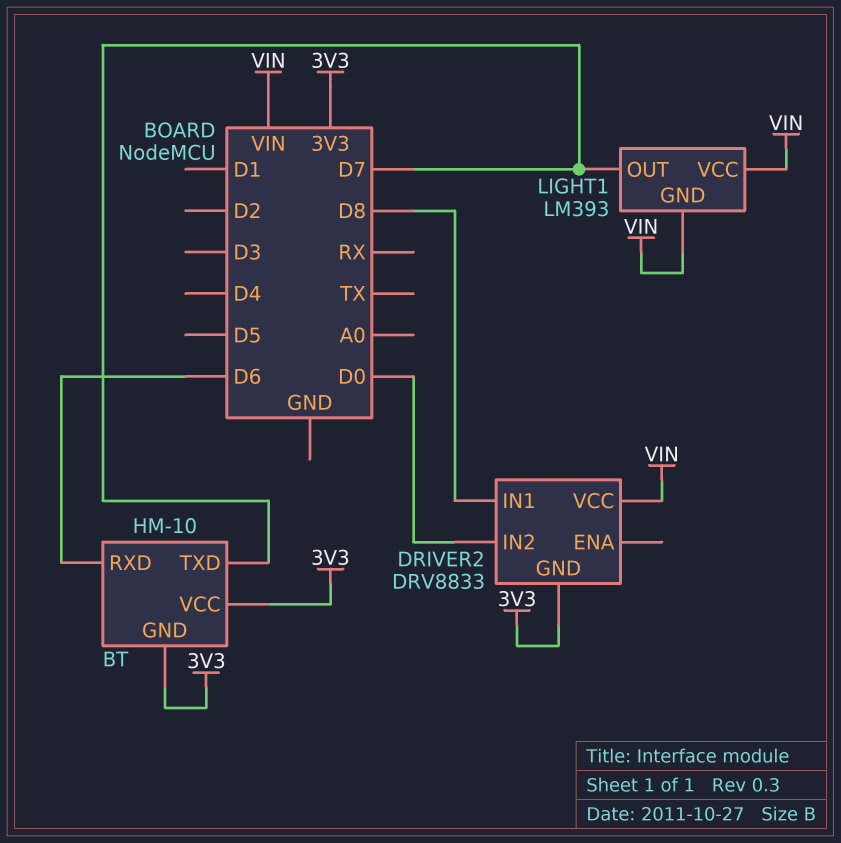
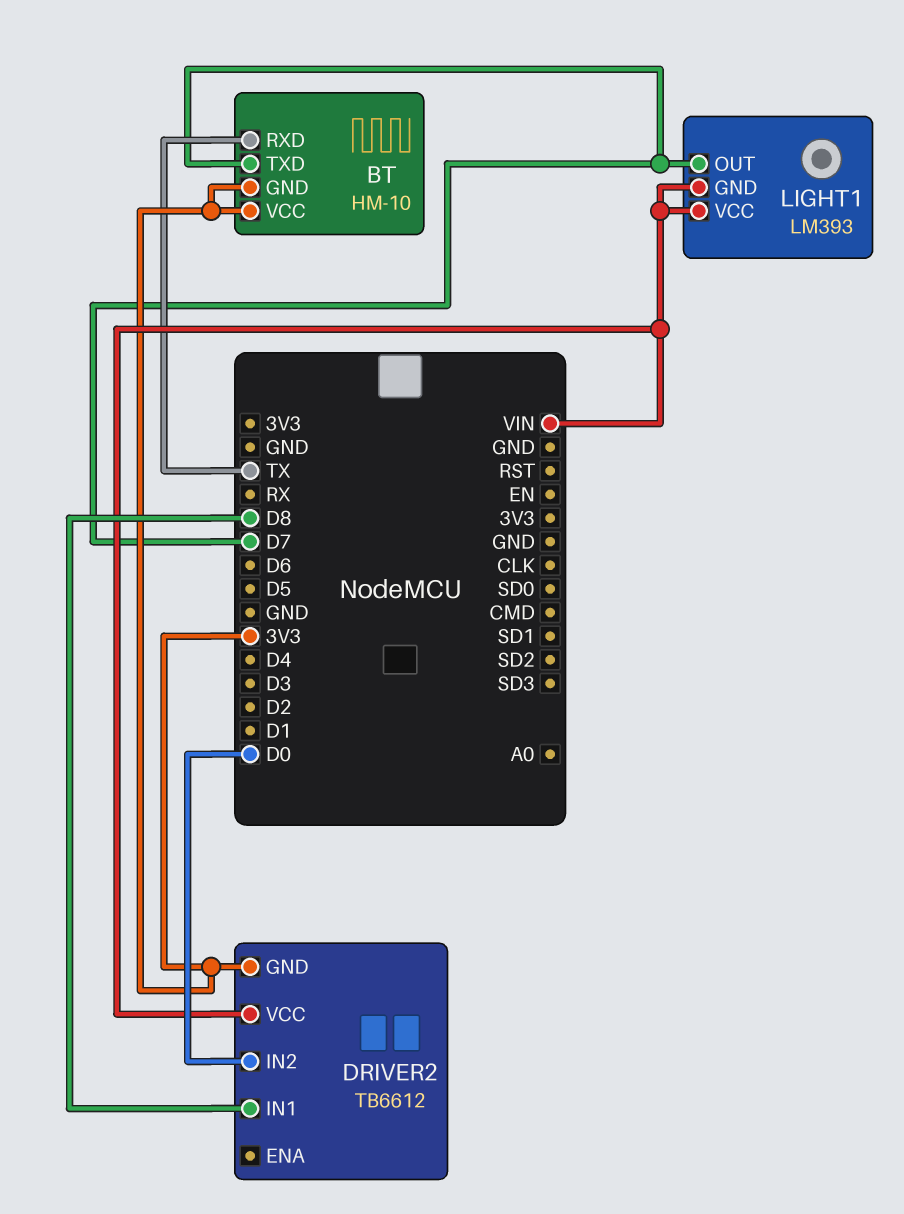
BT pin RXD: D6 -> TX
DRIVER2: DRV8833 -> TB6612

